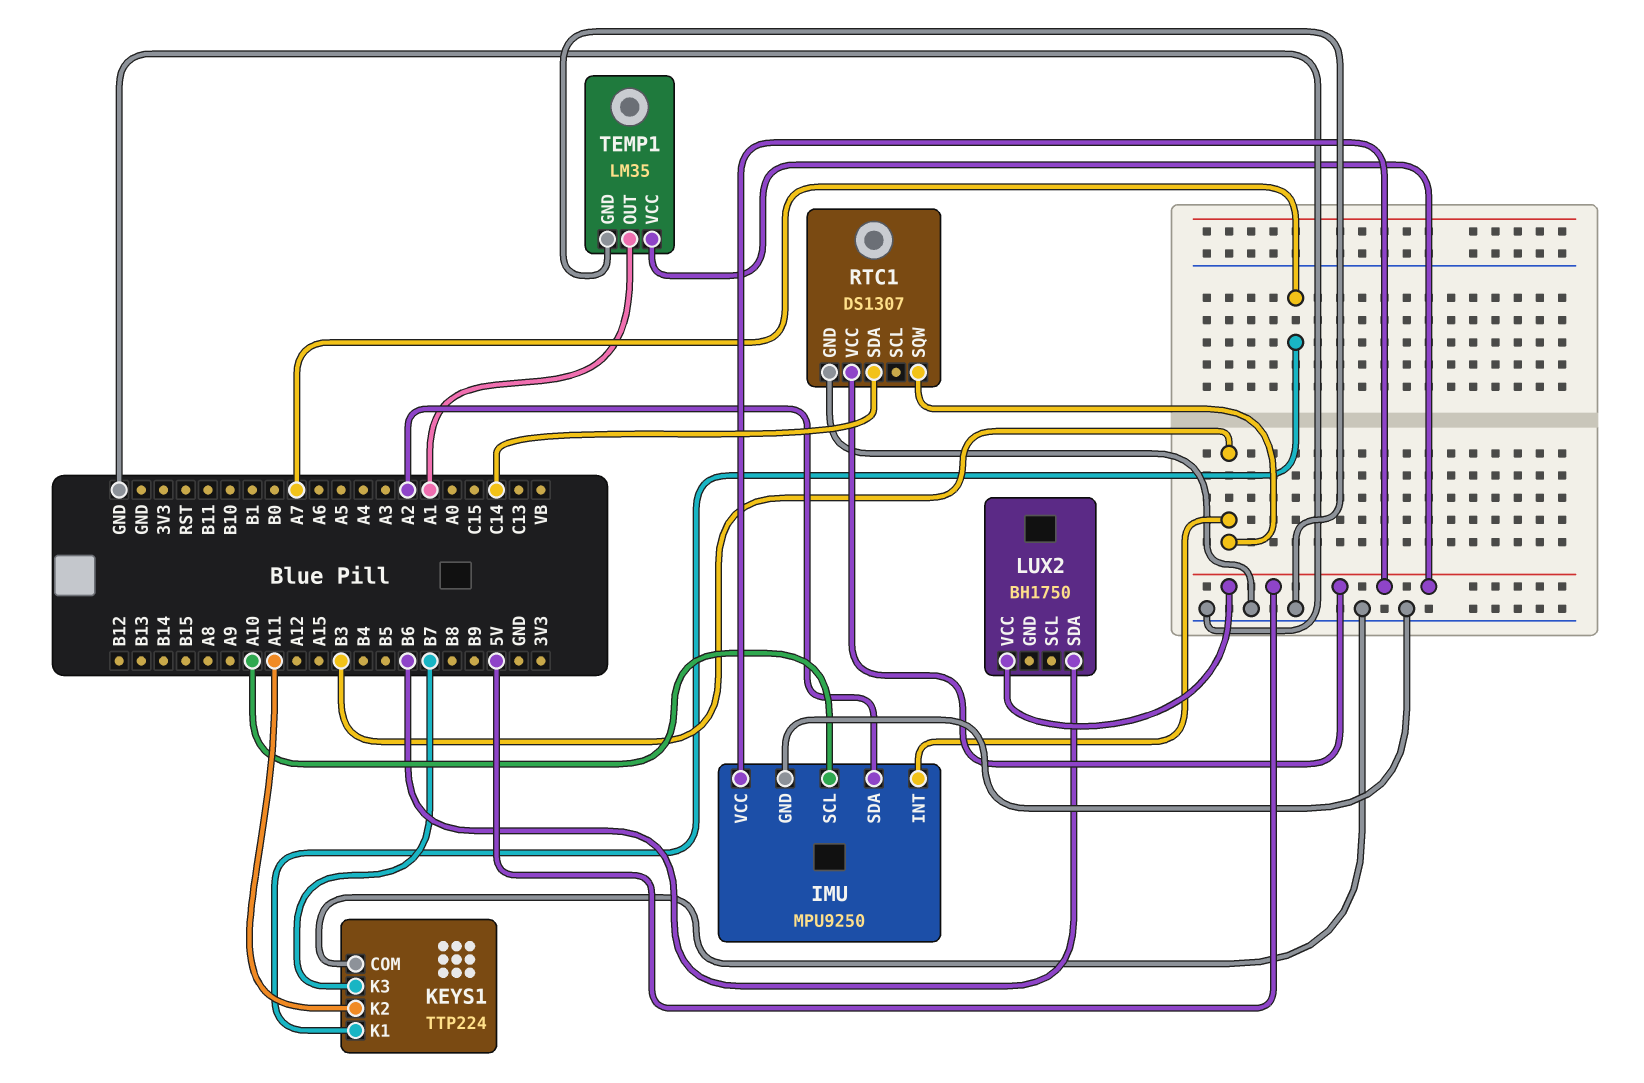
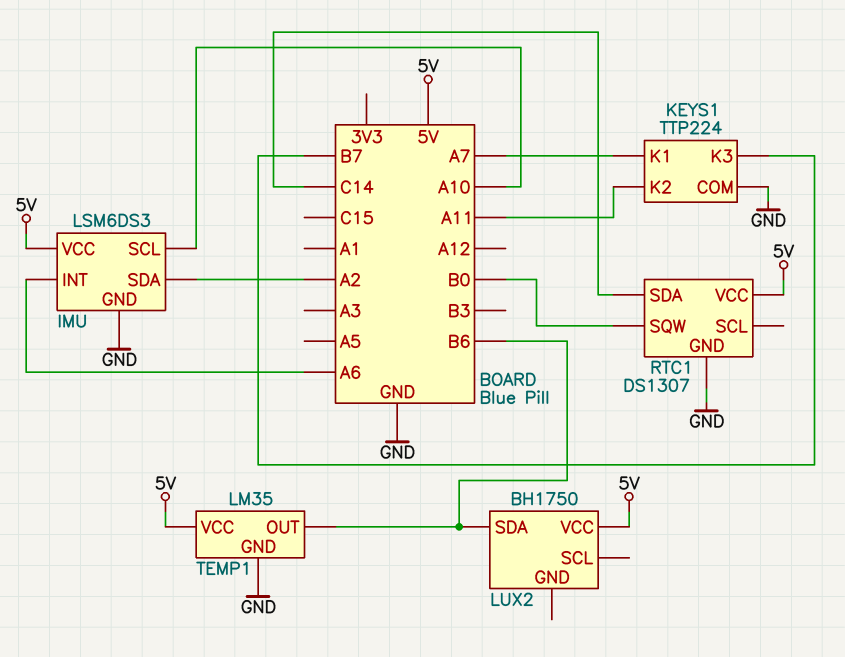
IMU: MPU9250 -> LSM6DS3
IMU pin INT: B3 -> A6
RTC1 pin SQW: B3 -> B0
TEMP1 pin OUT: A1 -> B6

